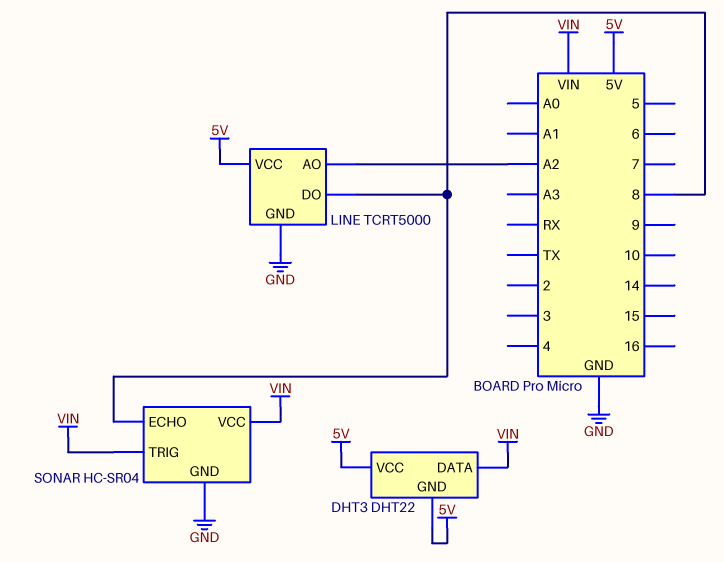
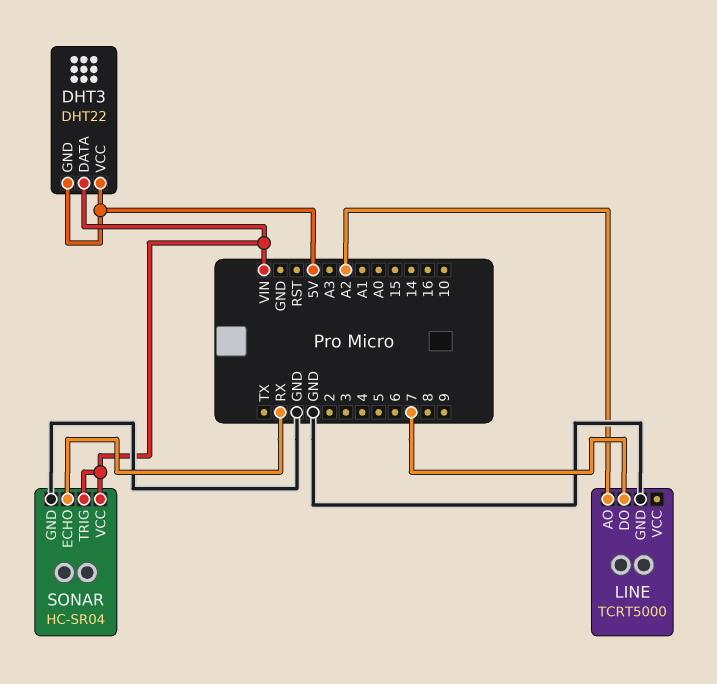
LINE pin DO: 8 -> 7
LINE pin VCC: 5V -> none
SONAR pin ECHO: 8 -> RX

